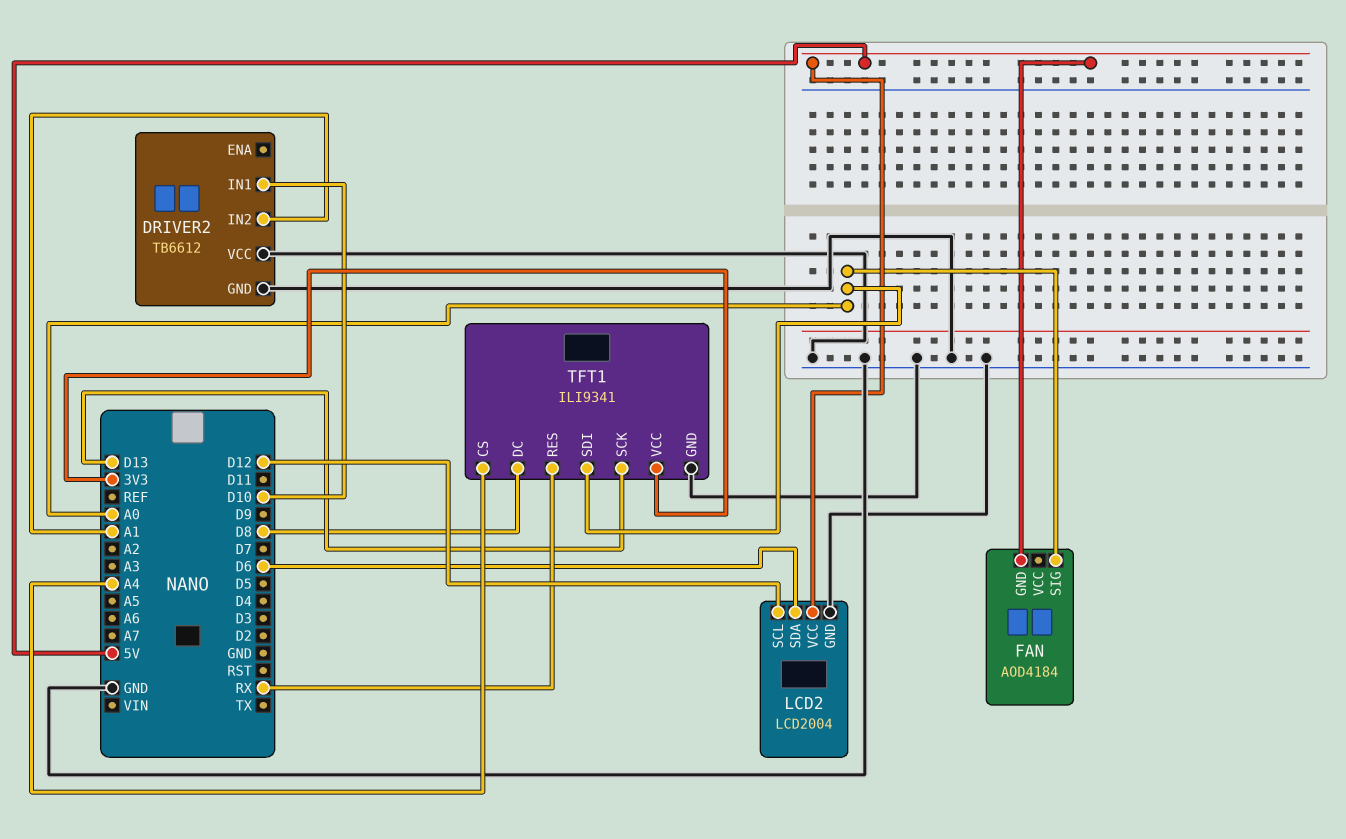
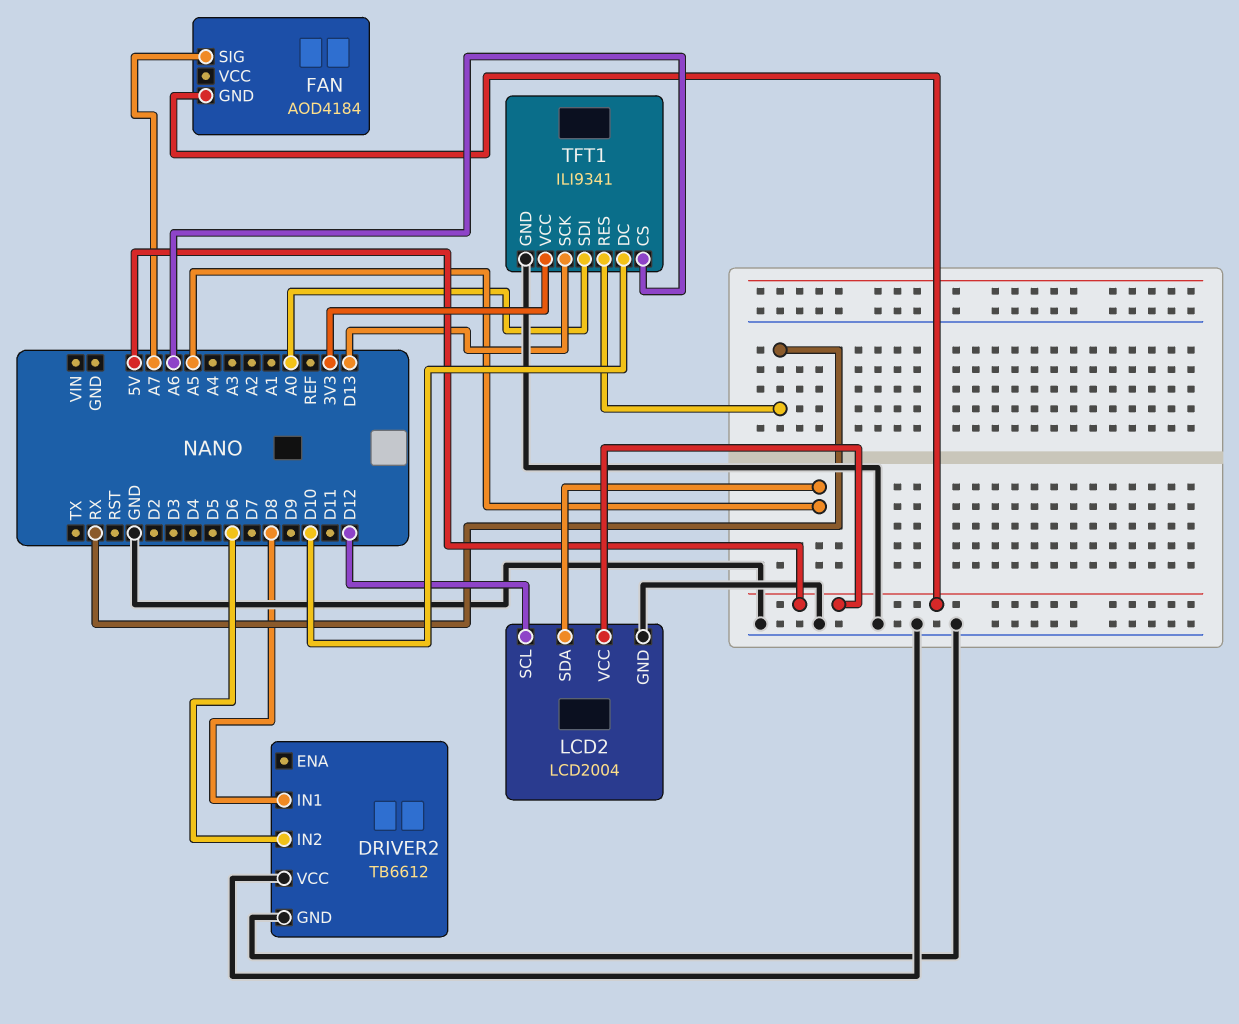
DRIVER2 pin IN1: D10 -> D8
DRIVER2 pin IN2: A1 -> D6
FAN pin SIG: A0 -> A7
LCD2 pin SDA: D6 -> A5
TFT1 pin CS: A4 -> A6
TFT1 pin DC: D8 -> D10

